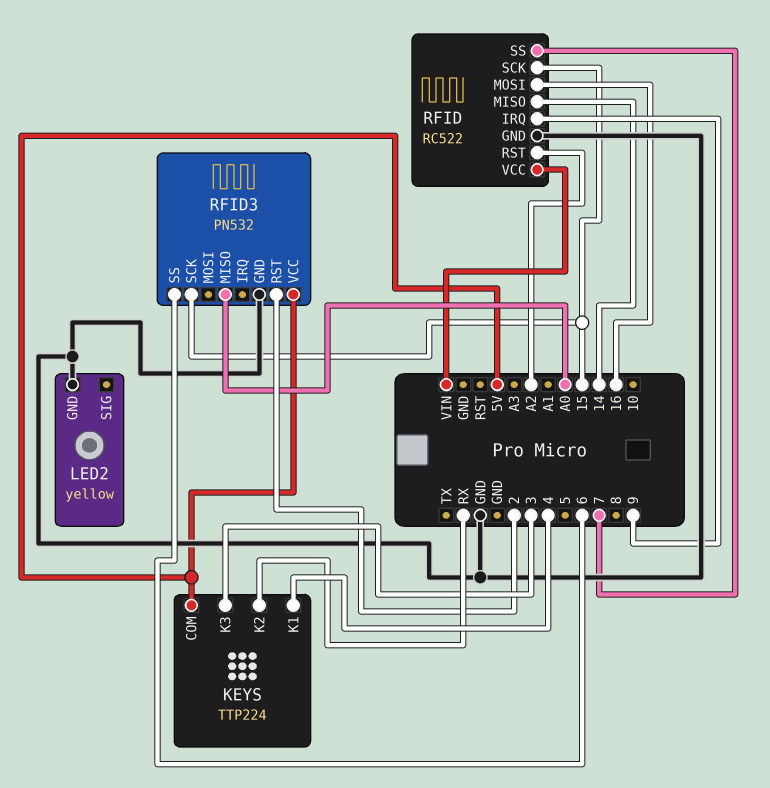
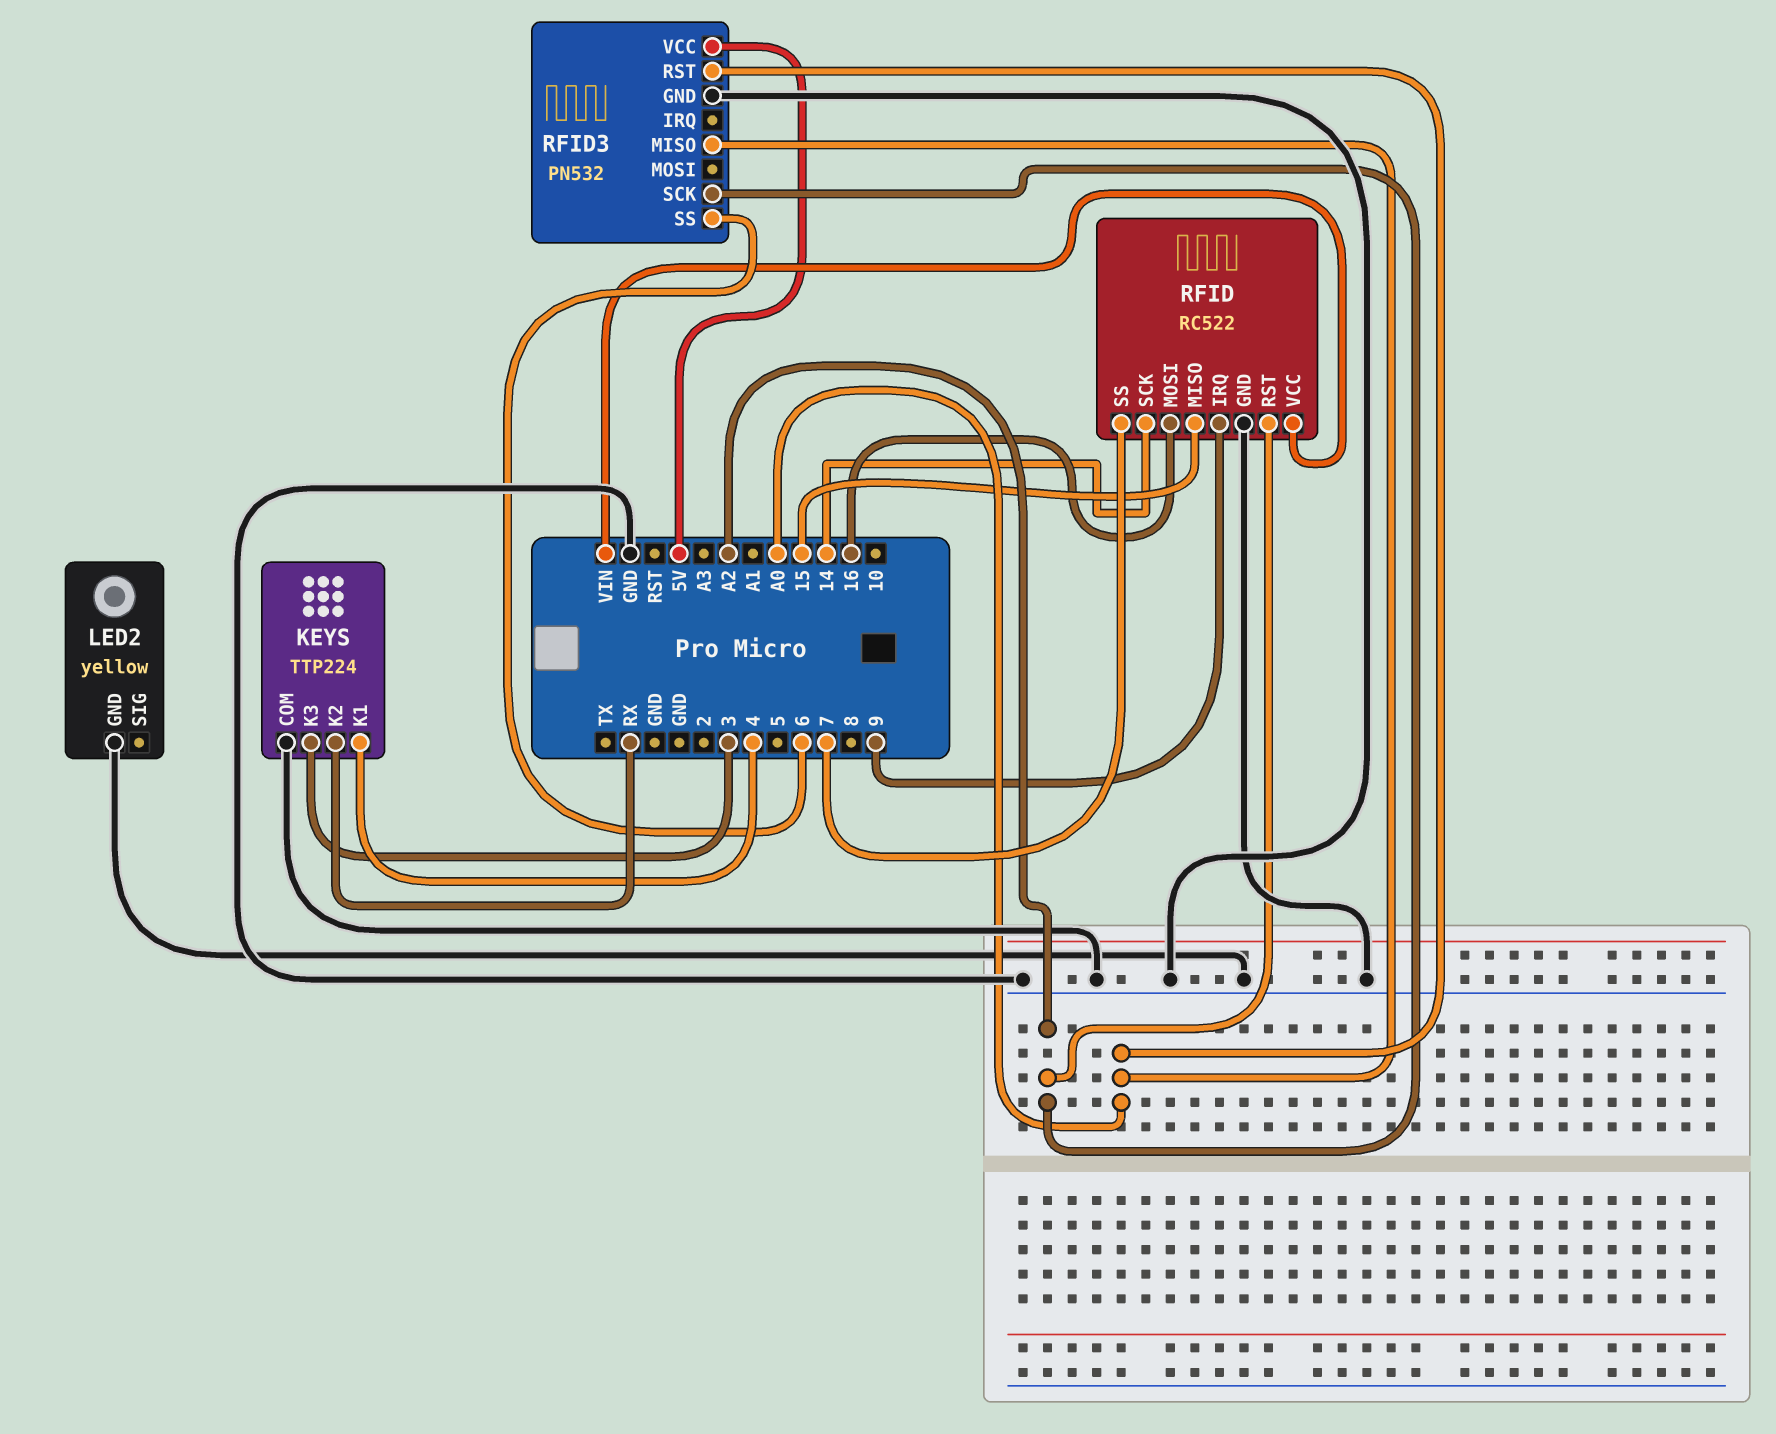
KEYS pin COM: 5V -> GND
RFID pin MISO: 14 -> 15
RFID pin SCK: 15 -> 14
RFID3 pin RST: 2 -> A0
RFID3 pin SCK: 15 -> A2

